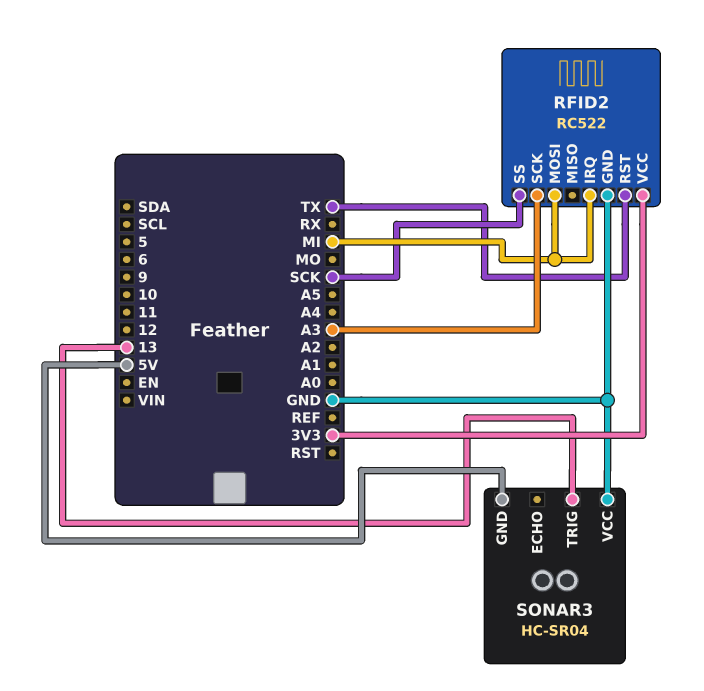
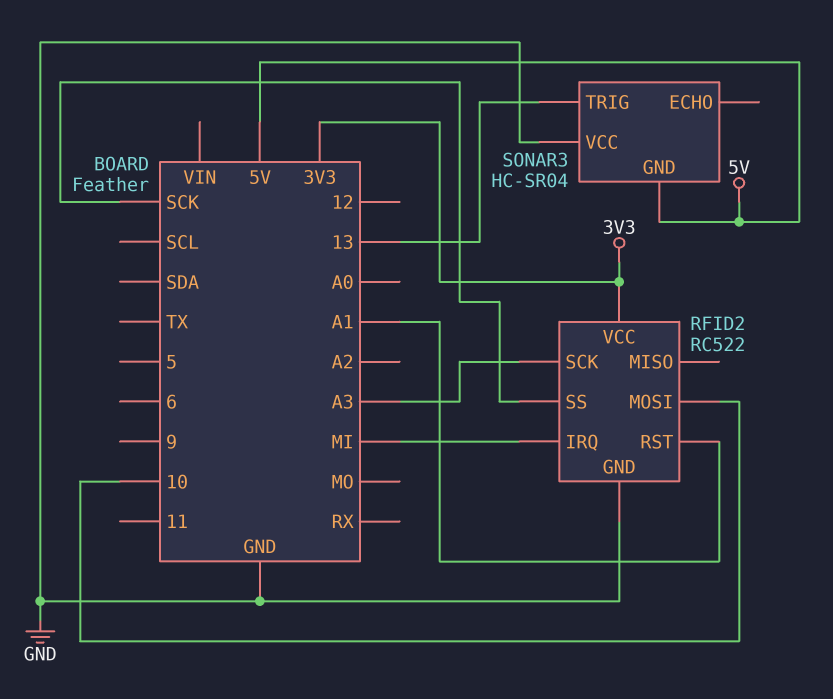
RFID2 pin MOSI: MI -> 10
RFID2 pin RST: TX -> A1

